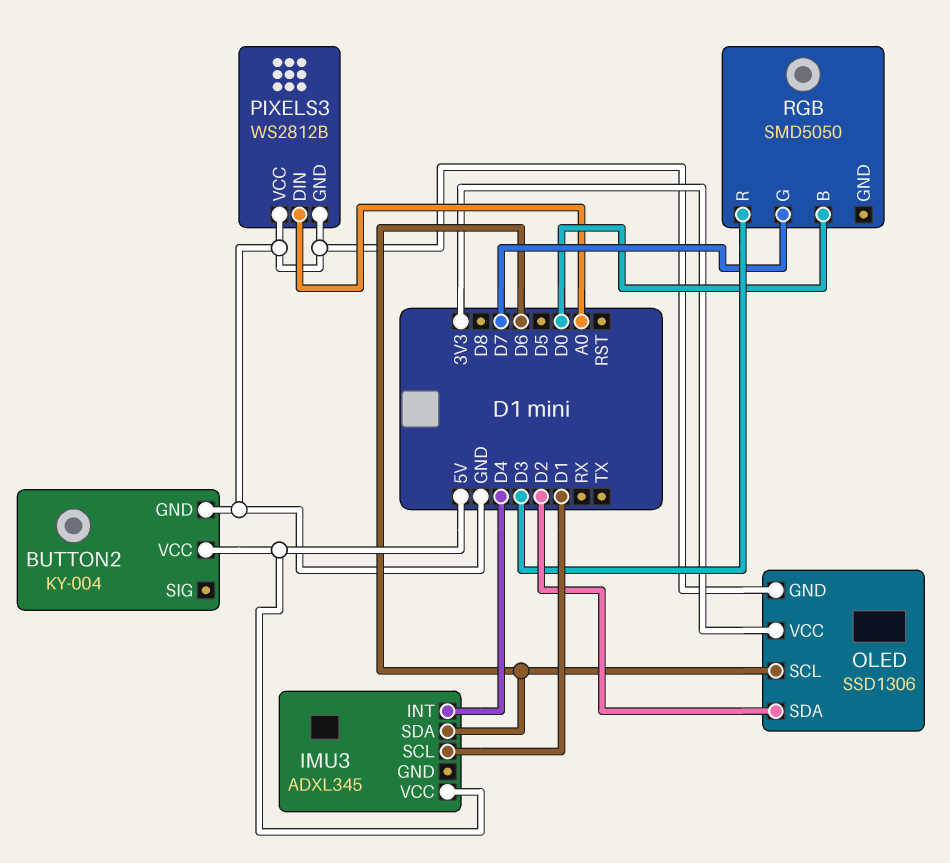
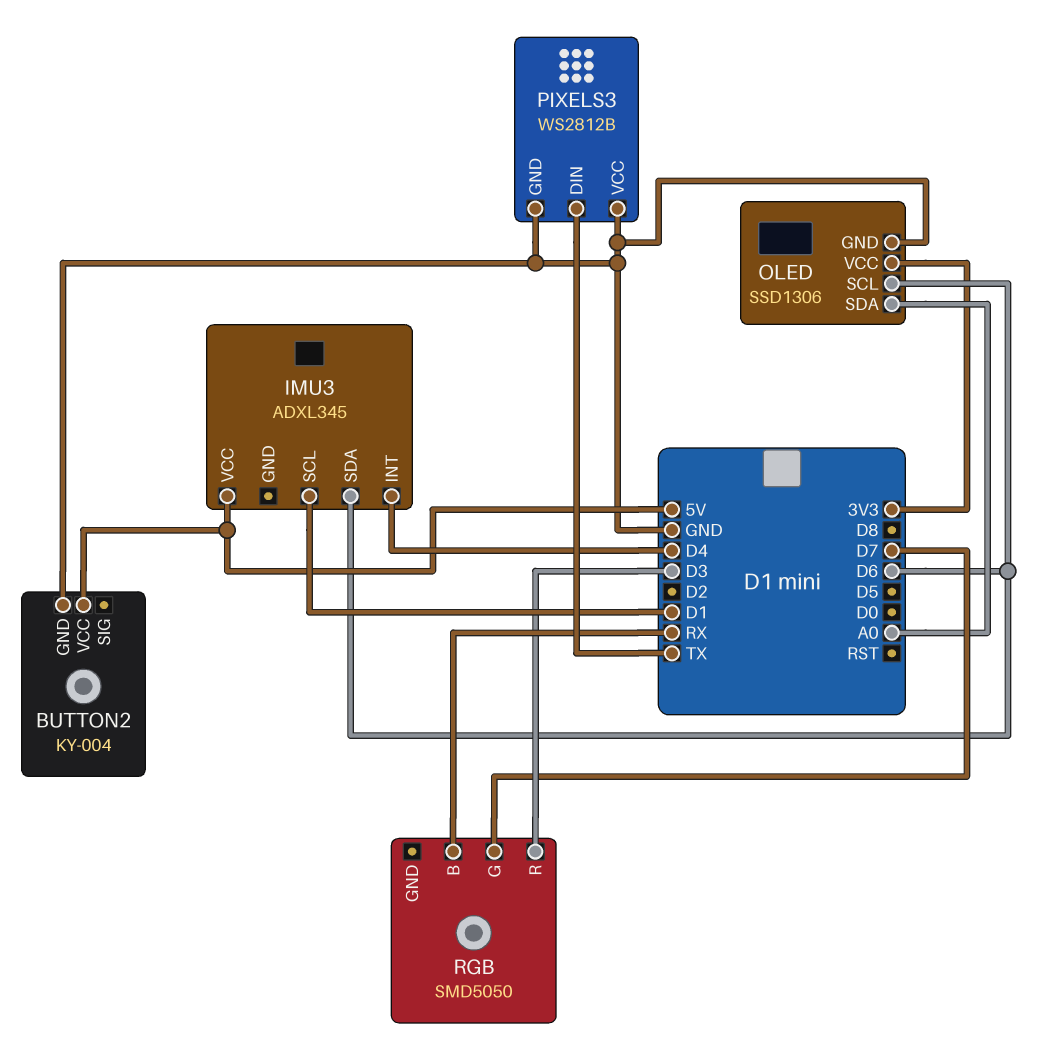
OLED pin SDA: D2 -> A0
PIXELS3 pin DIN: A0 -> TX
RGB pin B: D0 -> RX

